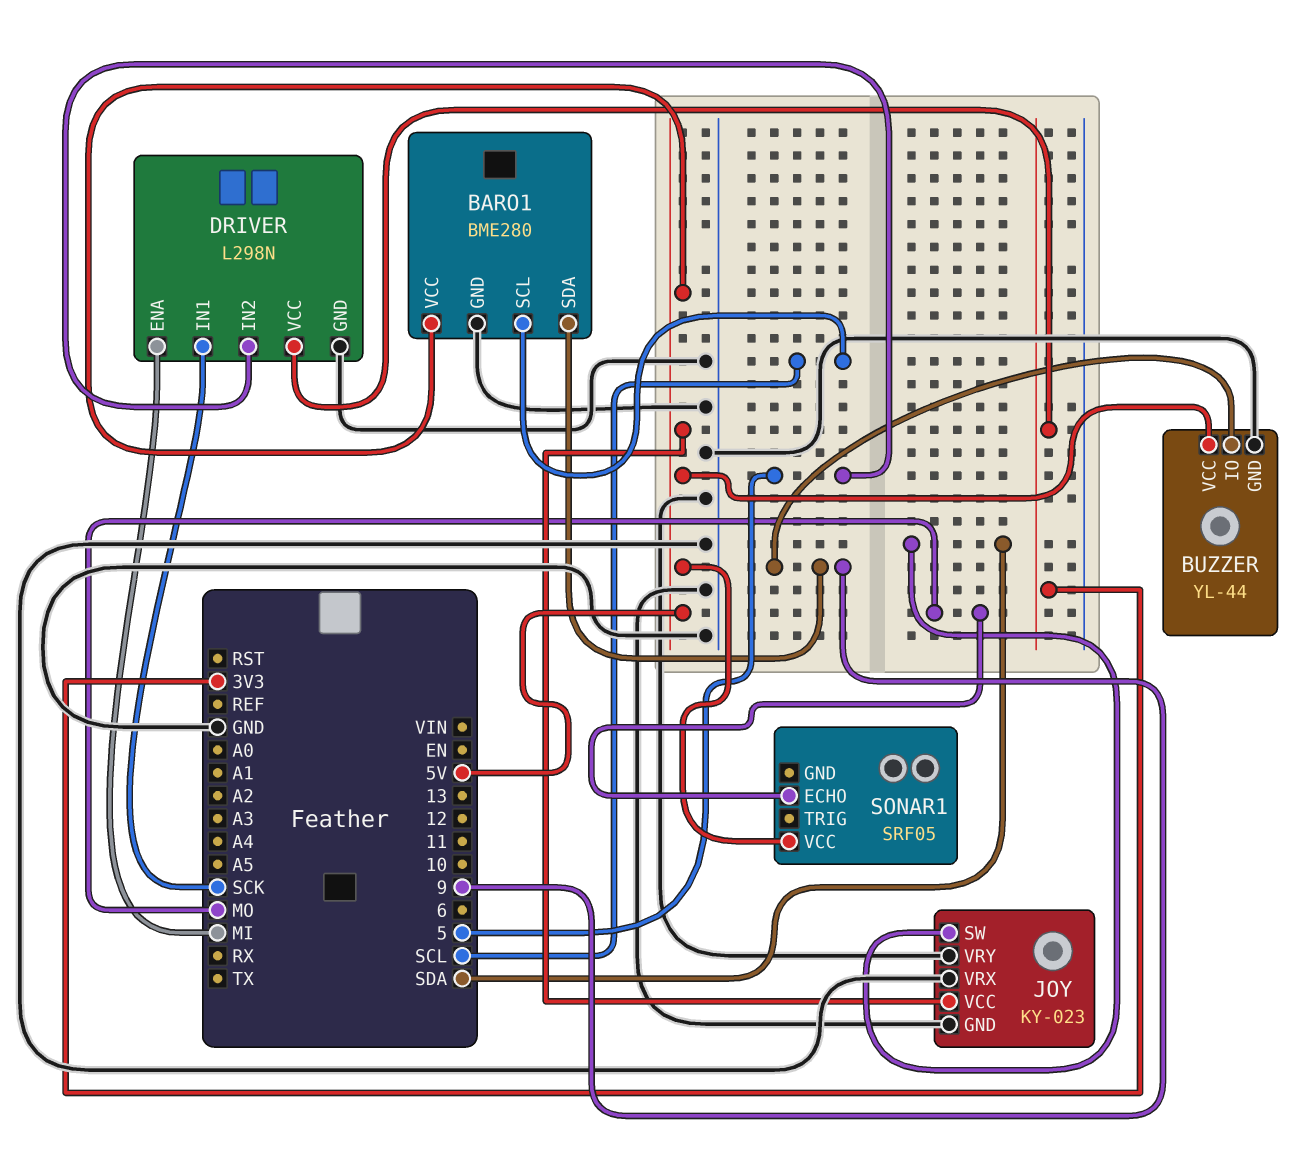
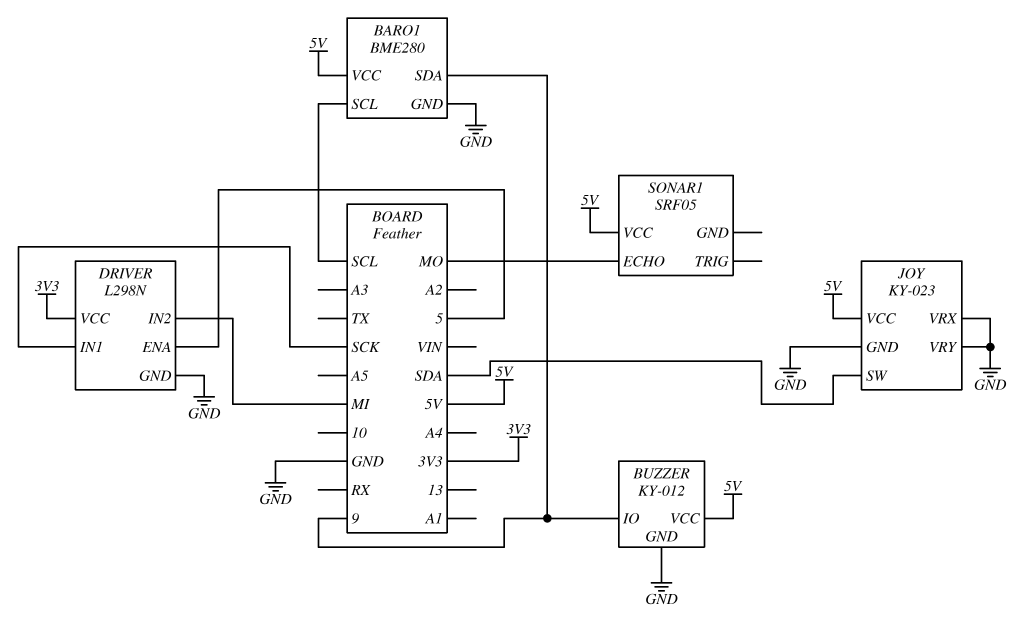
BUZZER: YL-44 -> KY-012
DRIVER pin ENA: MI -> 5
DRIVER pin IN2: 5 -> MI

